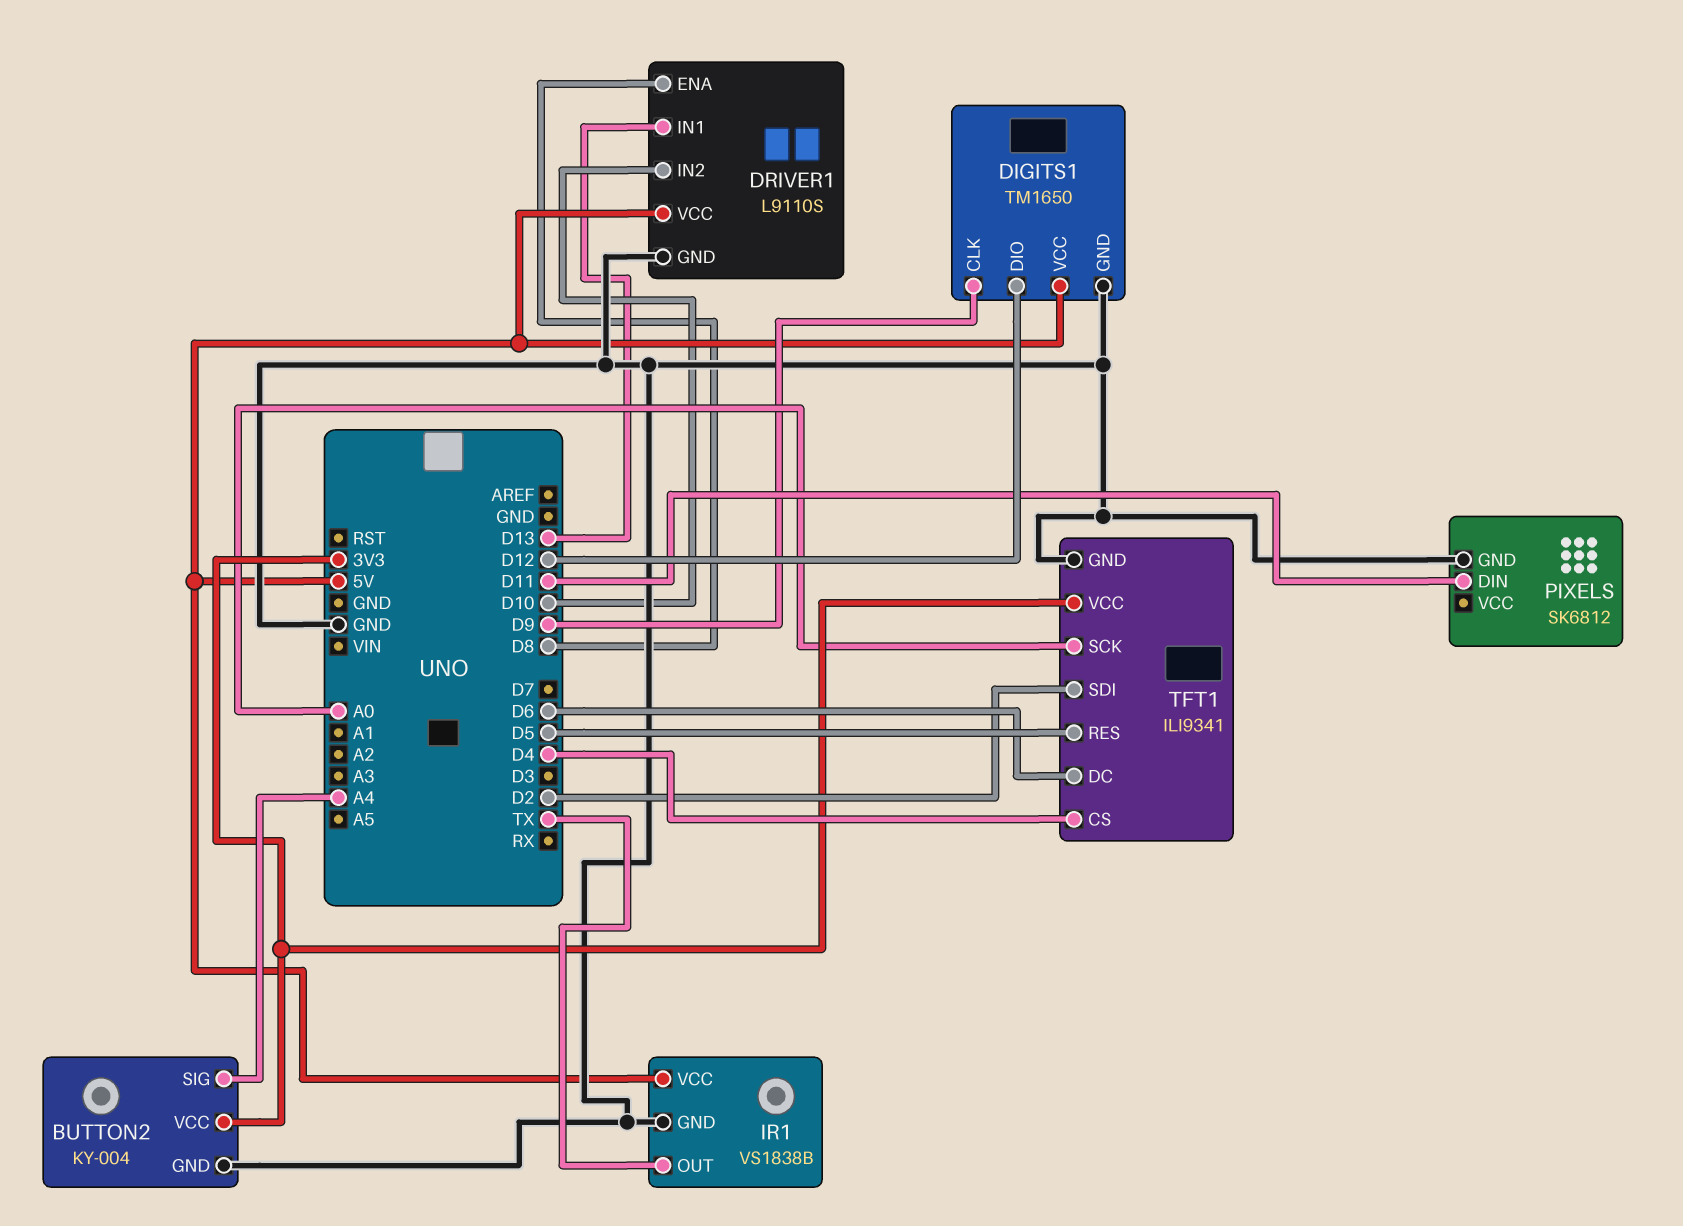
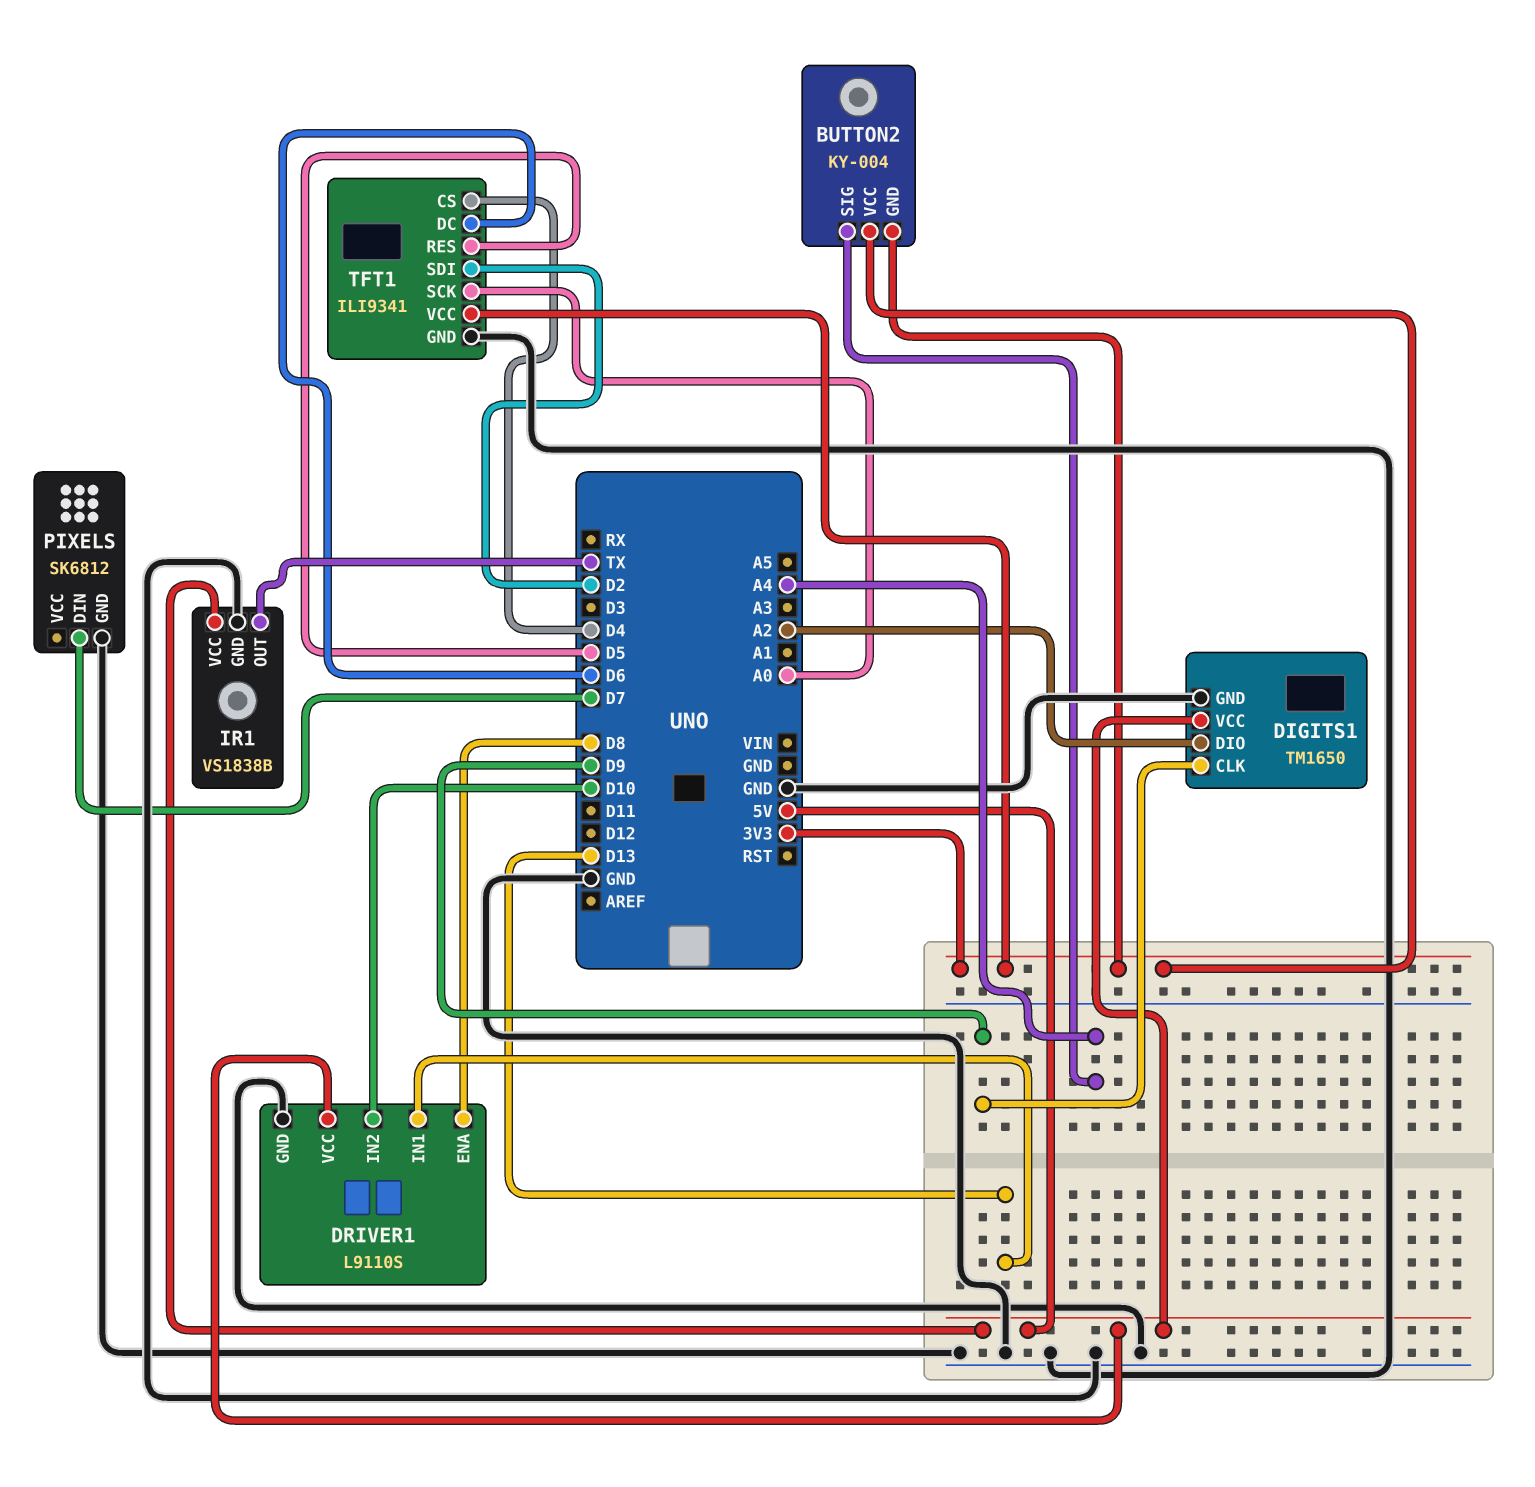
BUTTON2 pin GND: GND -> 3V3
DIGITS1 pin DIO: D12 -> A2
PIXELS pin DIN: D11 -> D7

